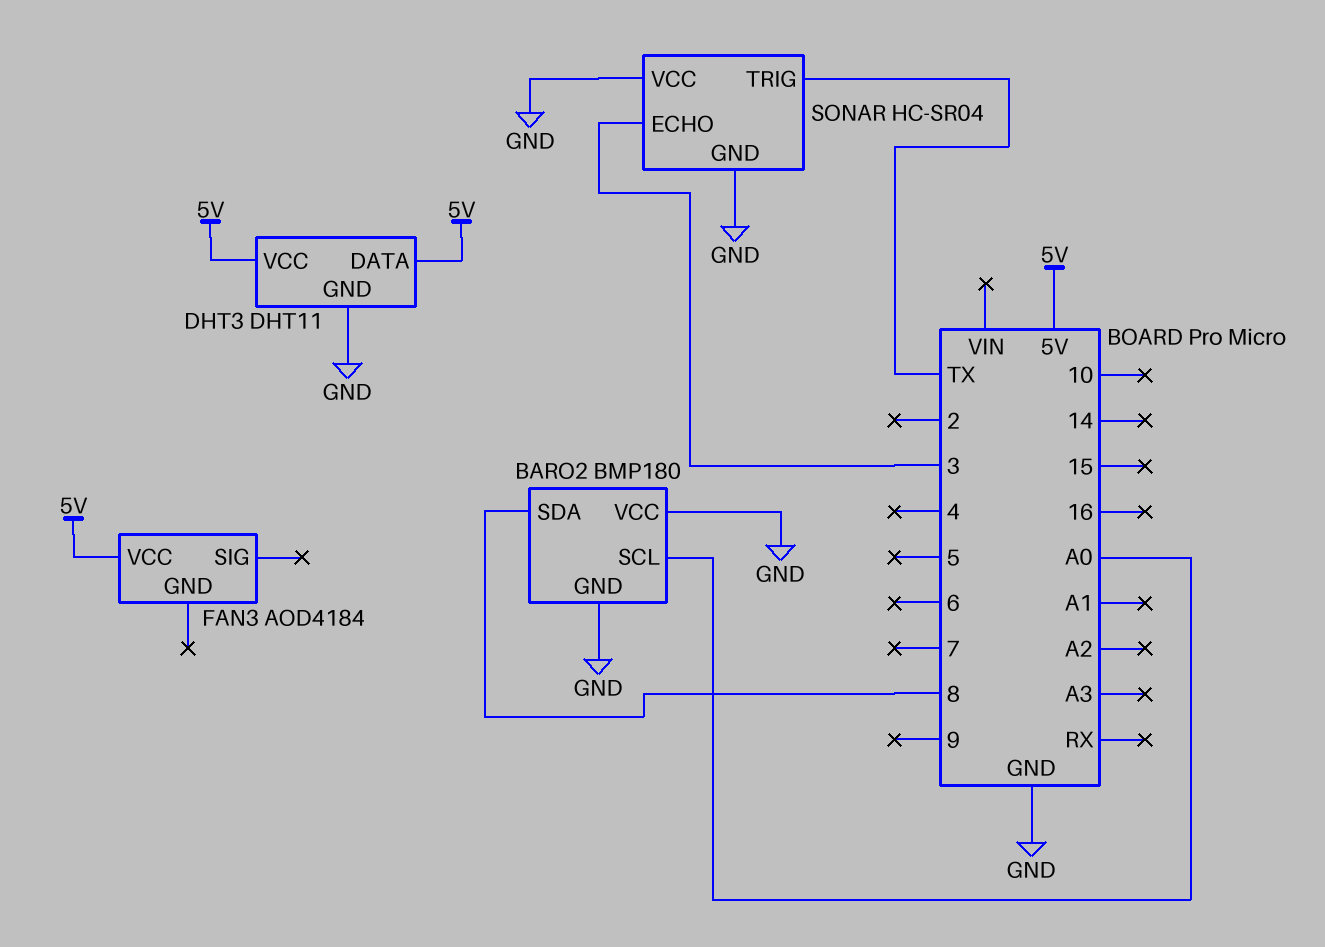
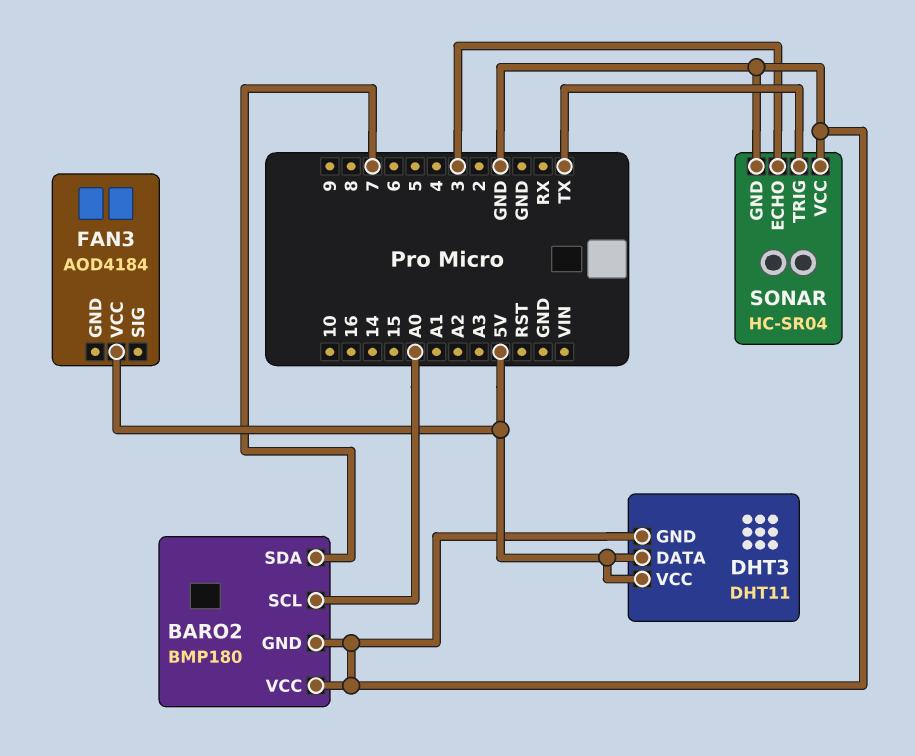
BARO2 pin SDA: 8 -> 7

